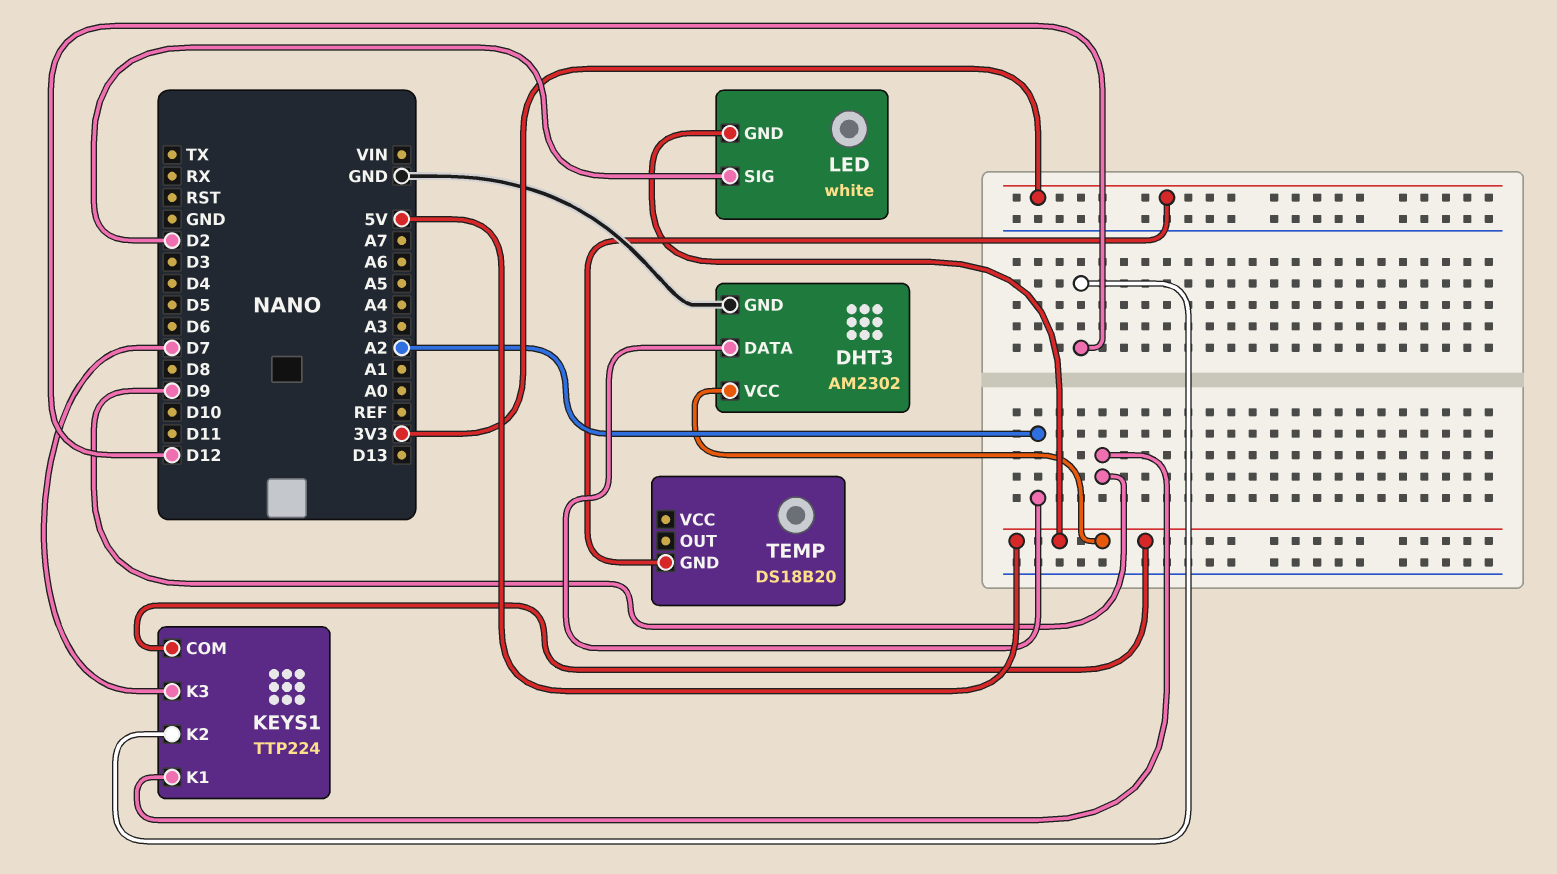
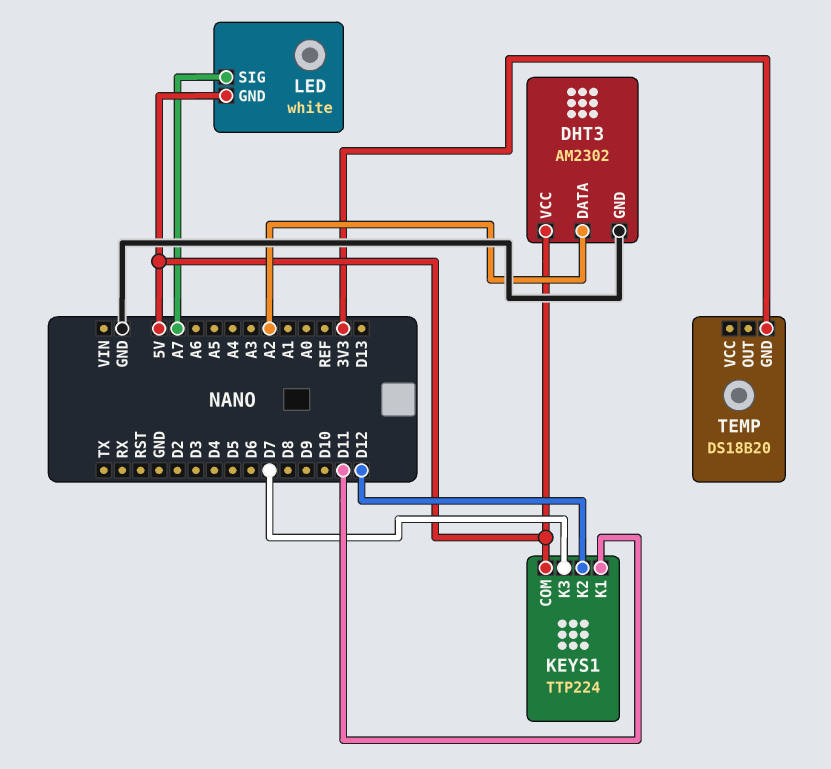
KEYS1 pin K1: D9 -> D11
LED pin SIG: D2 -> A7

